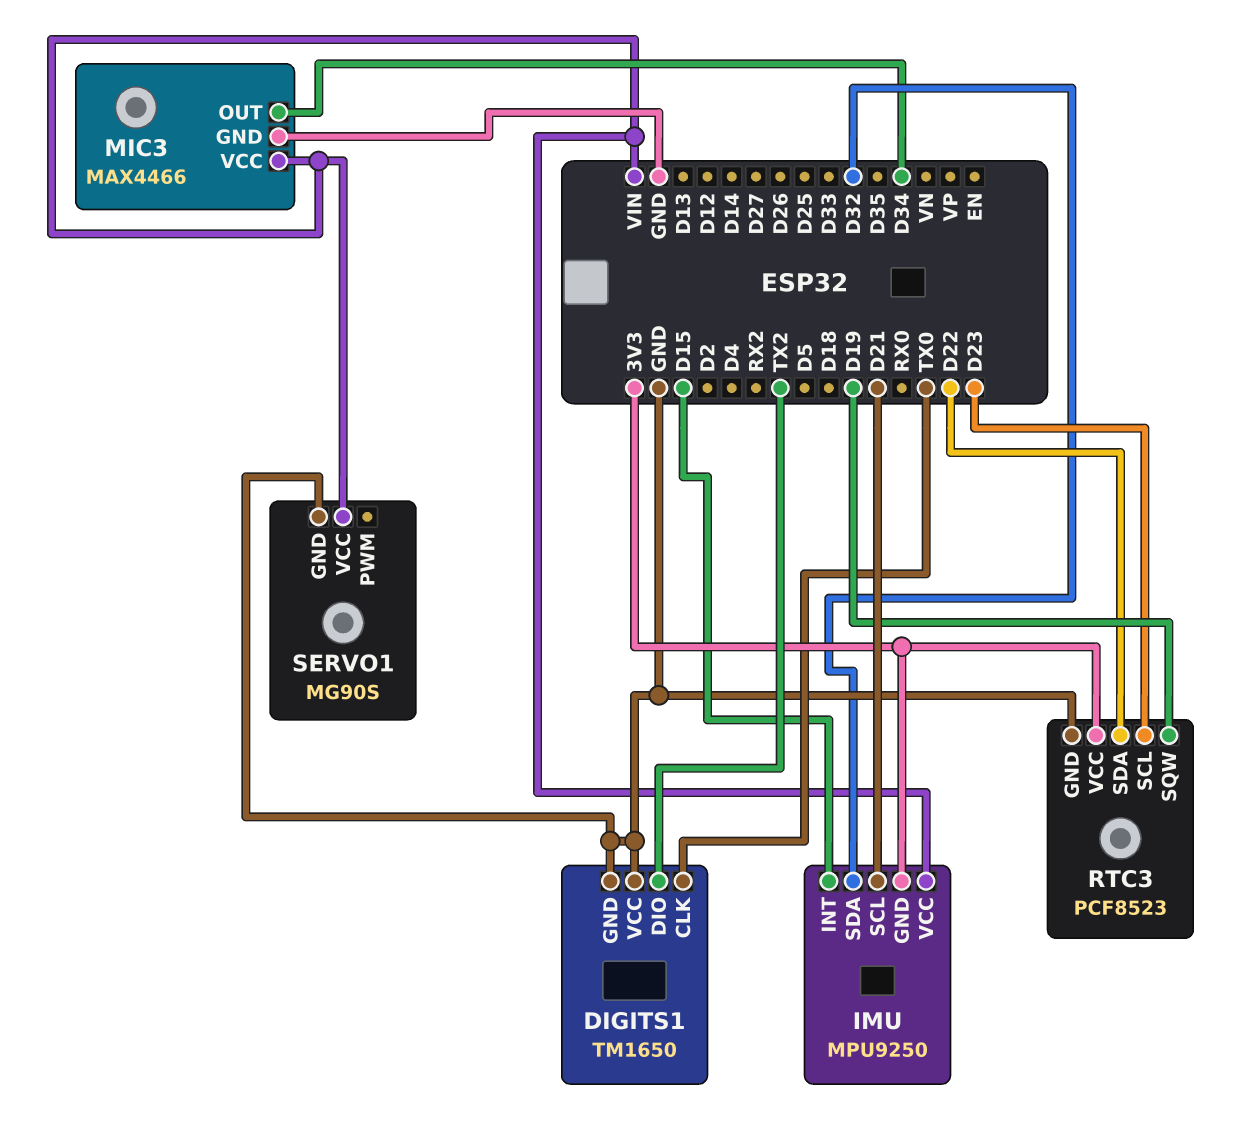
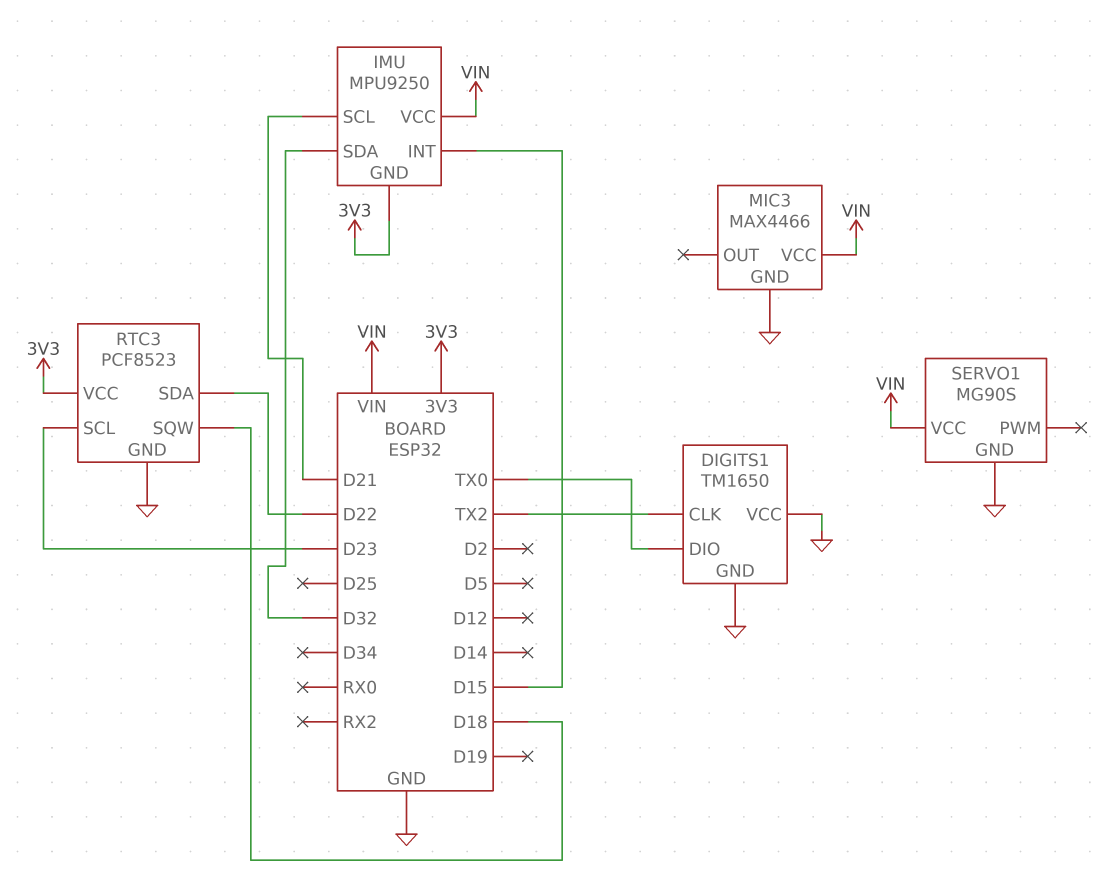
DIGITS1 pin CLK: TX0 -> TX2
DIGITS1 pin DIO: TX2 -> TX0
MIC3 pin OUT: D34 -> none
RTC3 pin SQW: D19 -> D18

